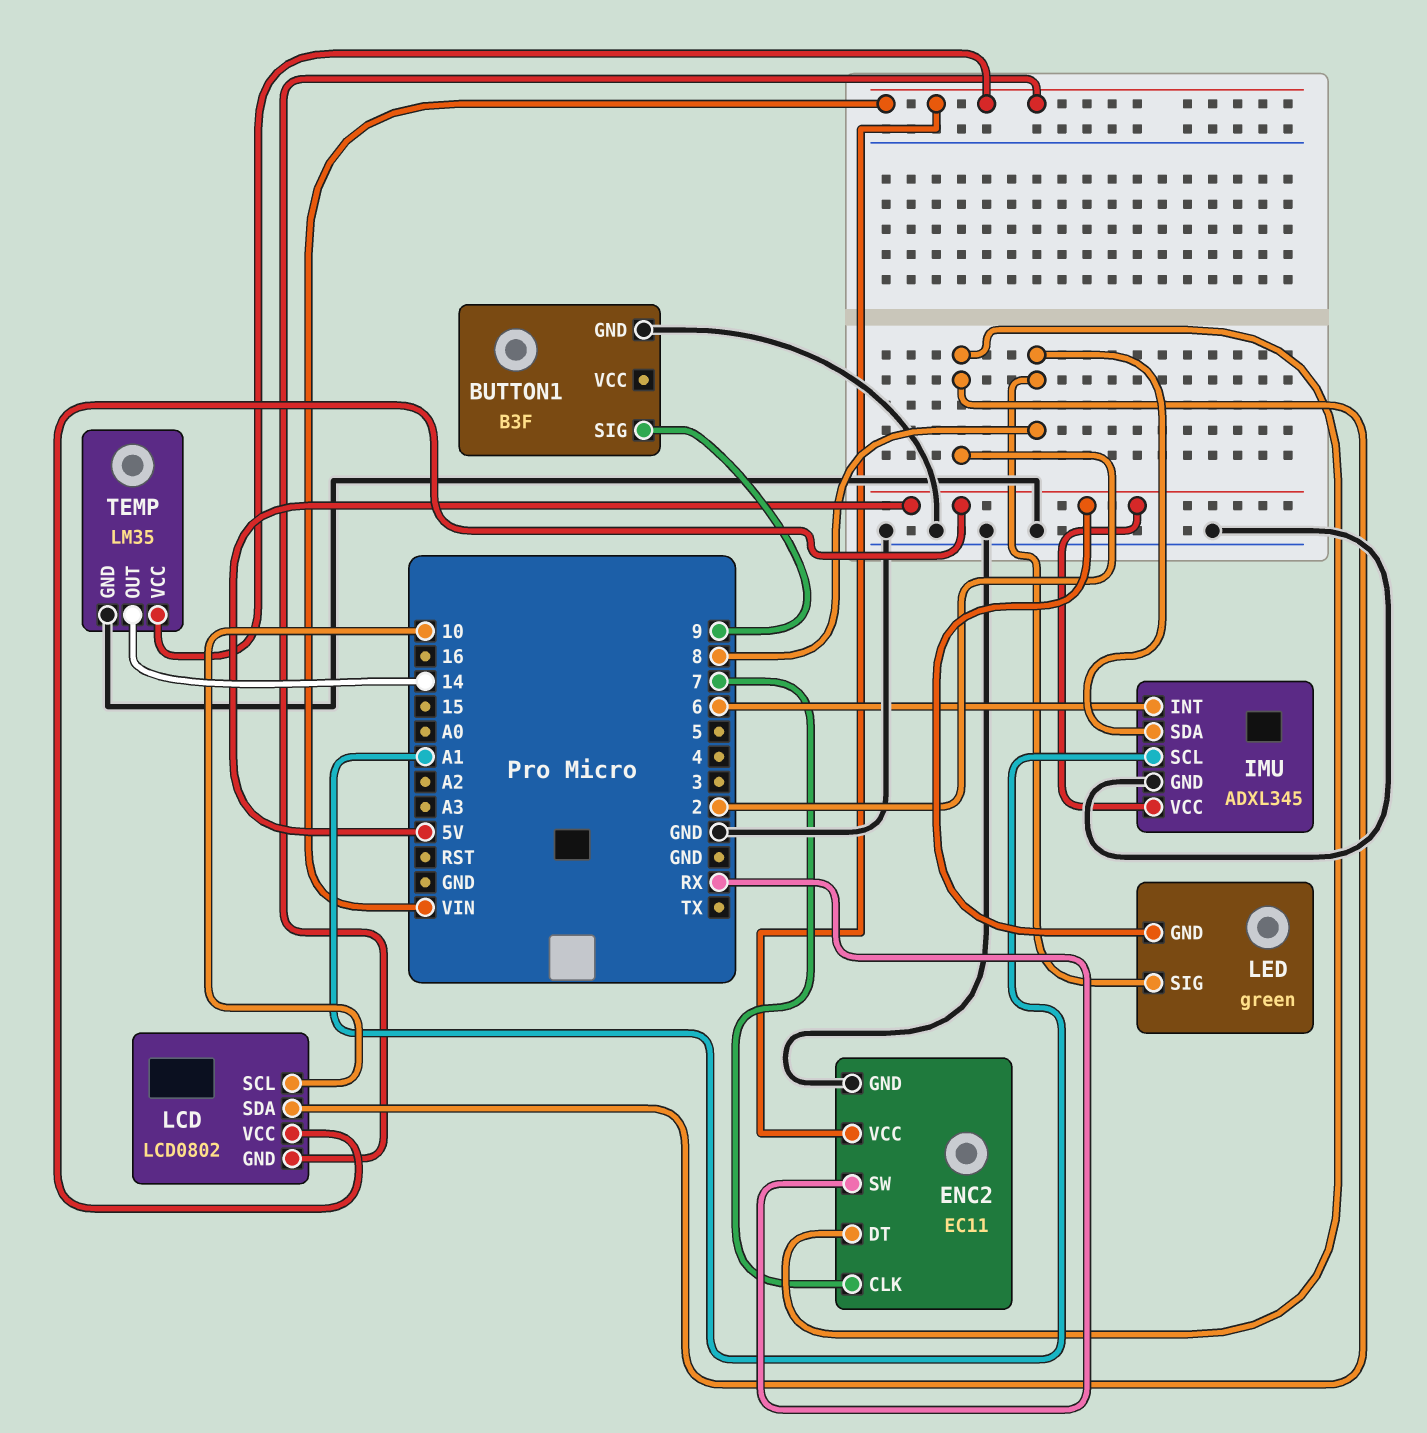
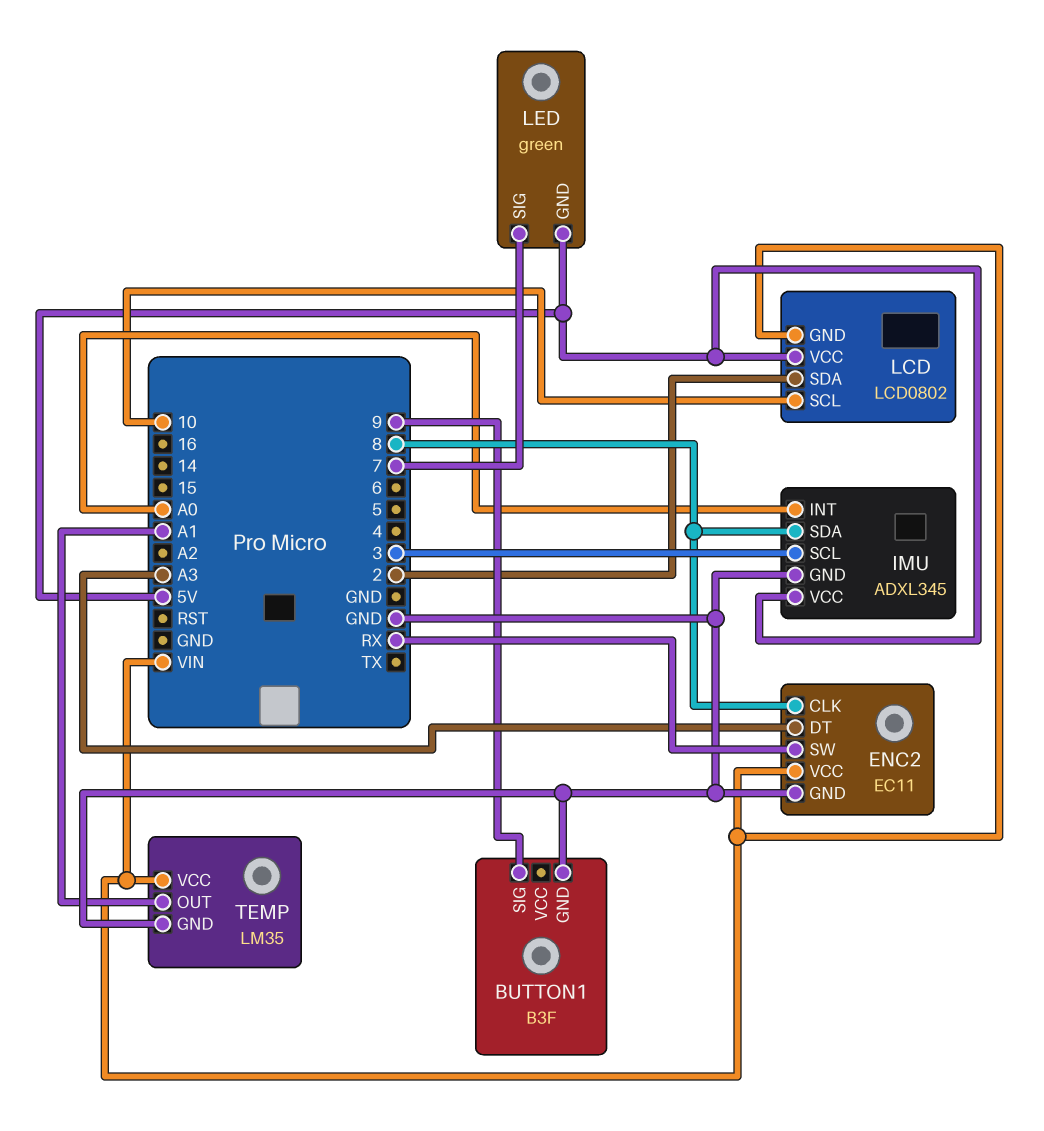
ENC2 pin CLK: 7 -> 8
ENC2 pin DT: 2 -> A3
IMU pin INT: 6 -> A0
IMU pin SCL: A1 -> 3
LED pin SIG: 8 -> 7
TEMP pin OUT: 14 -> A1

